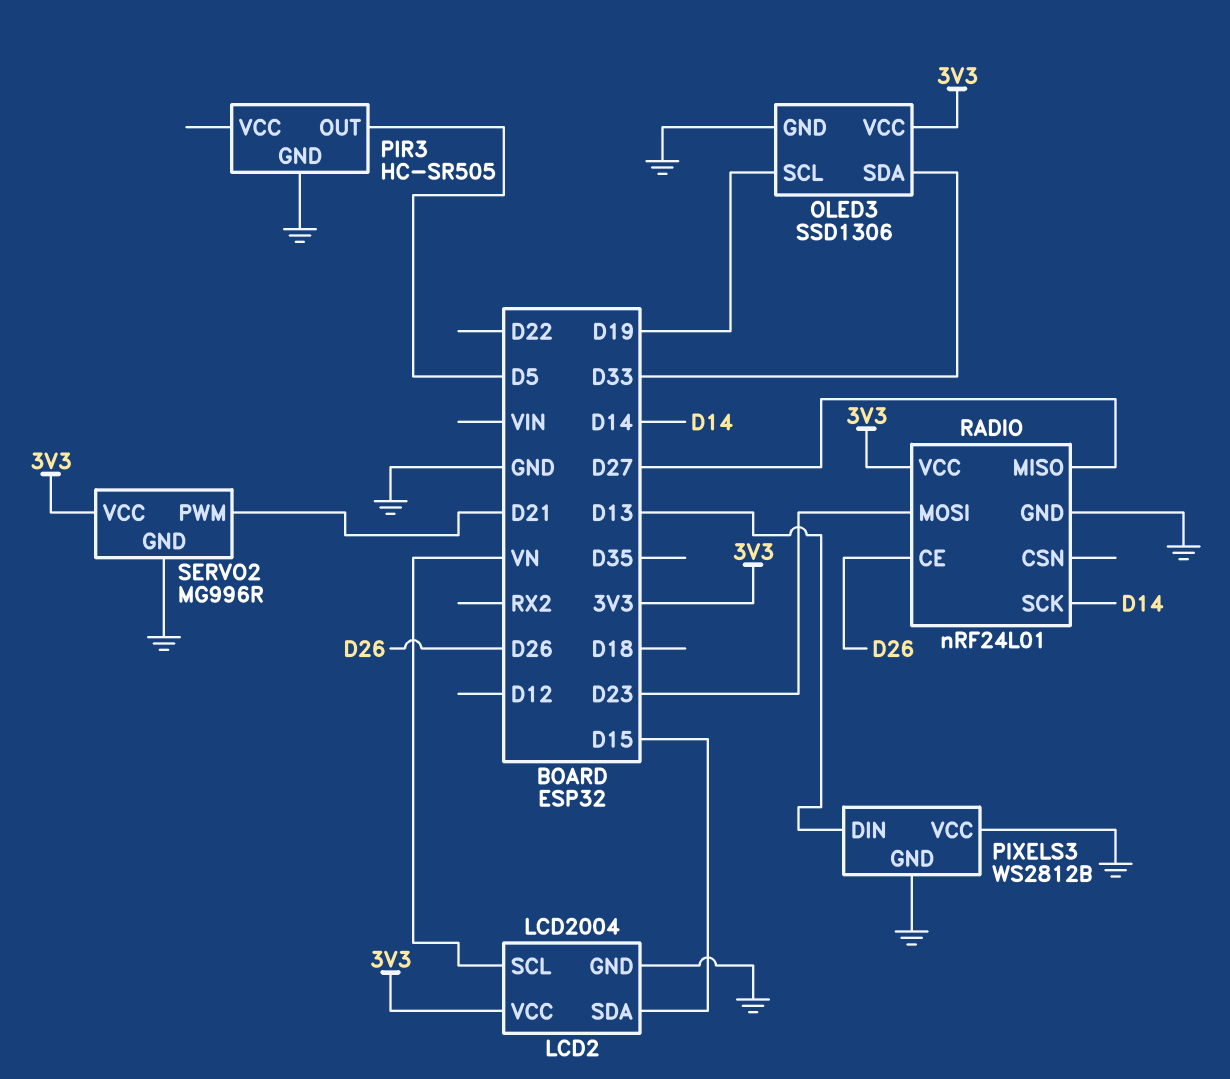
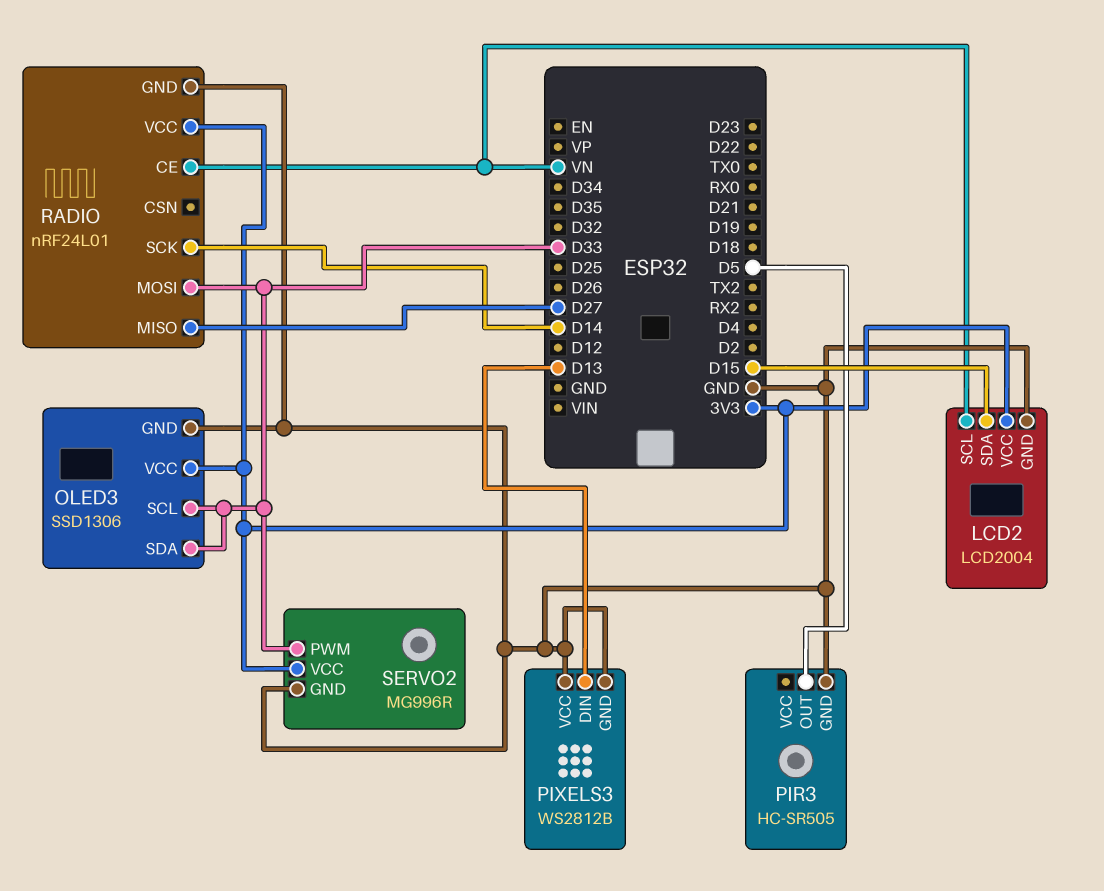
OLED3 pin SCL: D19 -> D33
RADIO pin CE: D26 -> VN
RADIO pin MOSI: D23 -> D33
SERVO2 pin PWM: D21 -> D33

